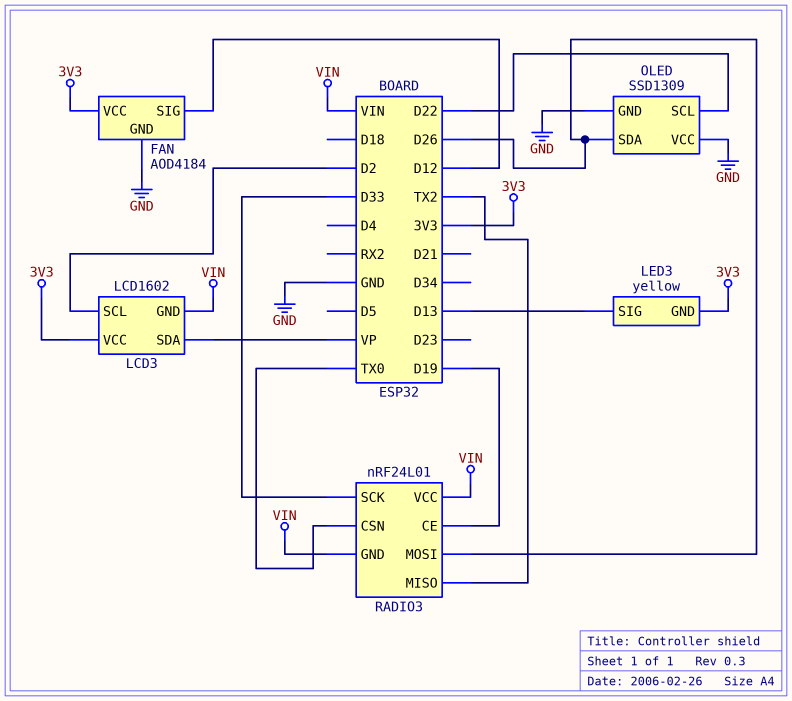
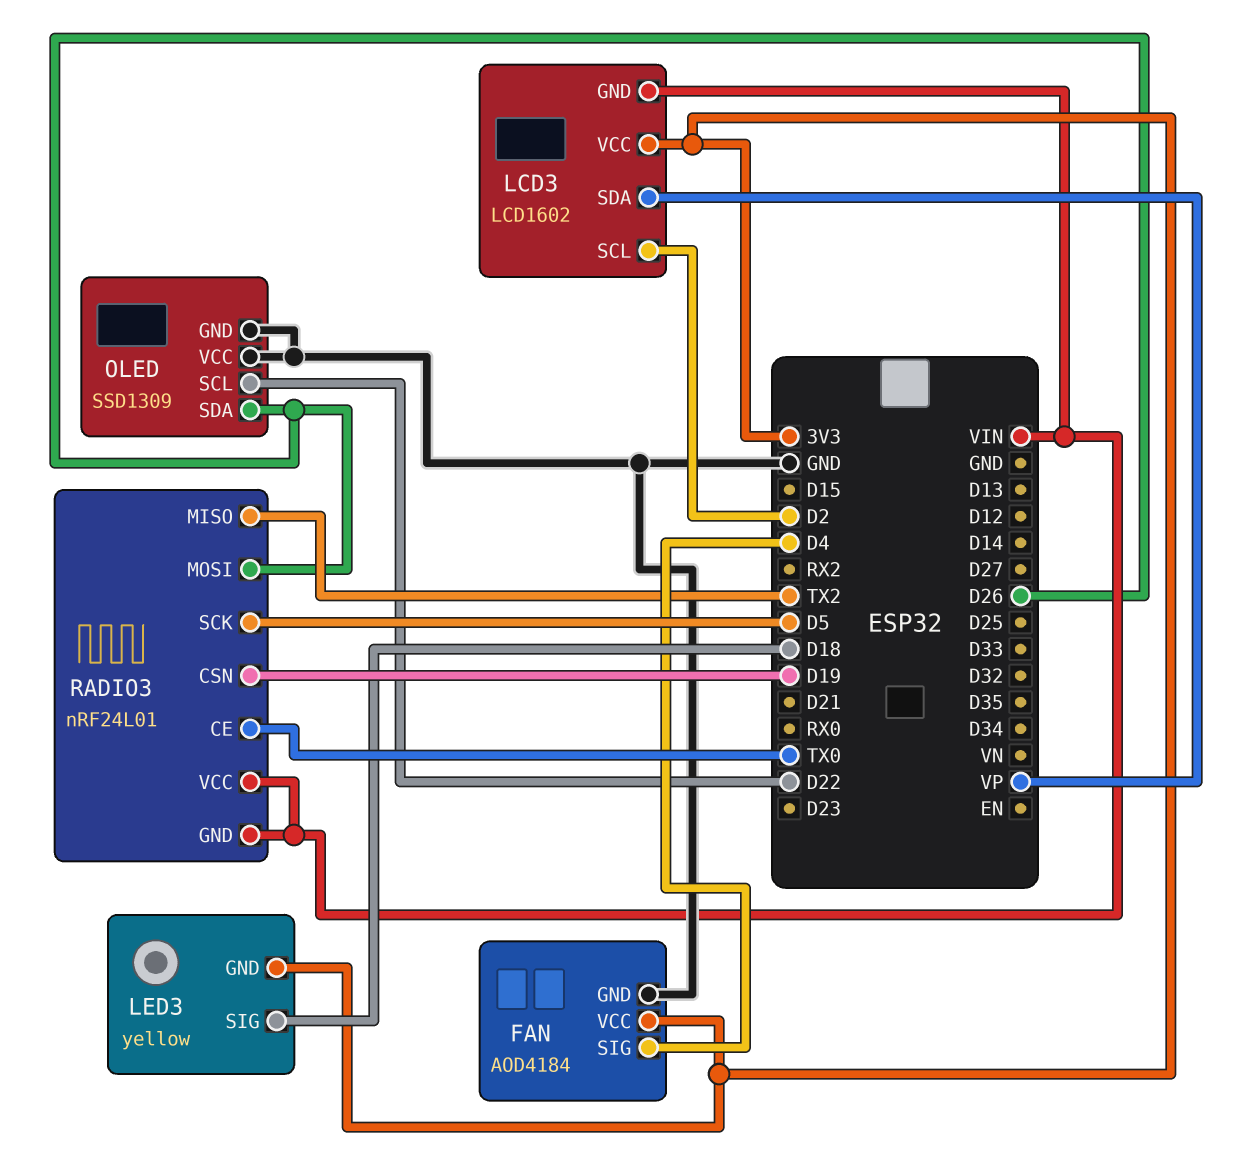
FAN pin SIG: D12 -> D4
LED3 pin SIG: D13 -> D18
RADIO3 pin CE: D19 -> TX0
RADIO3 pin CSN: TX0 -> D19
RADIO3 pin SCK: D33 -> D5

